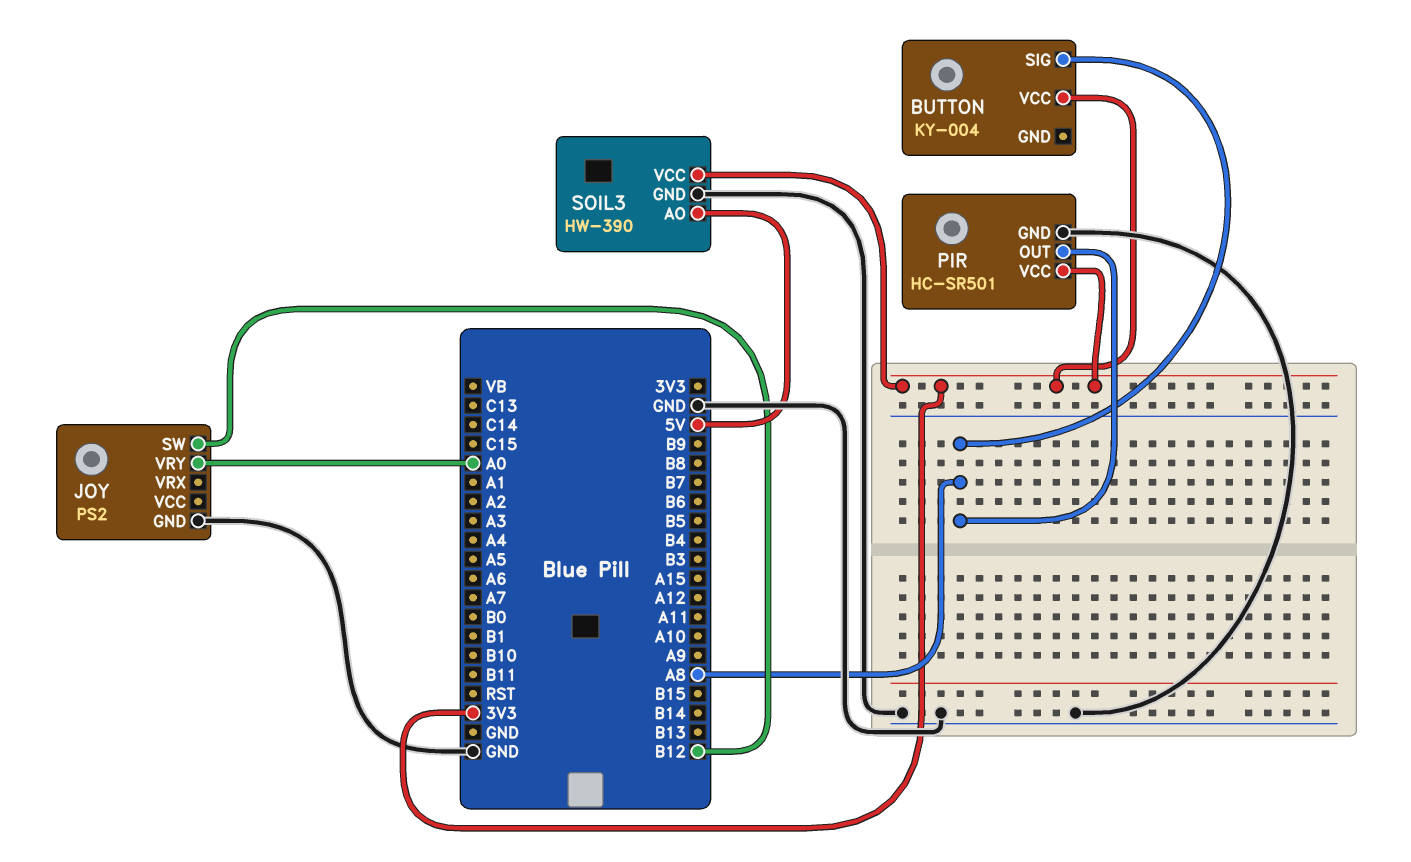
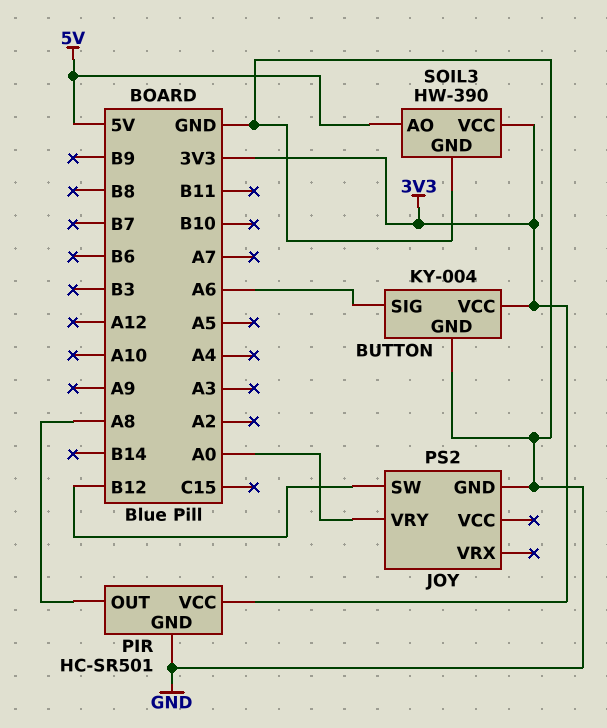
BUTTON pin GND: none -> GND
BUTTON pin SIG: A8 -> A6

